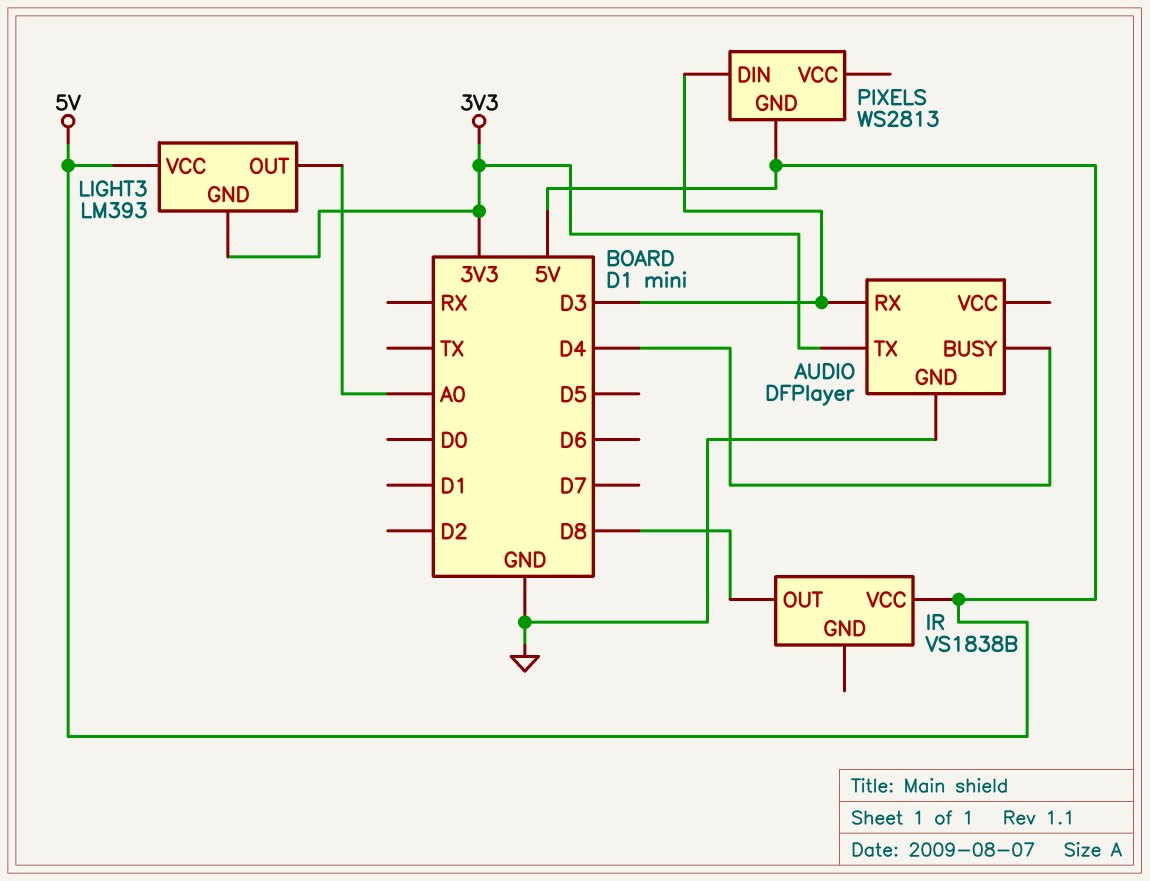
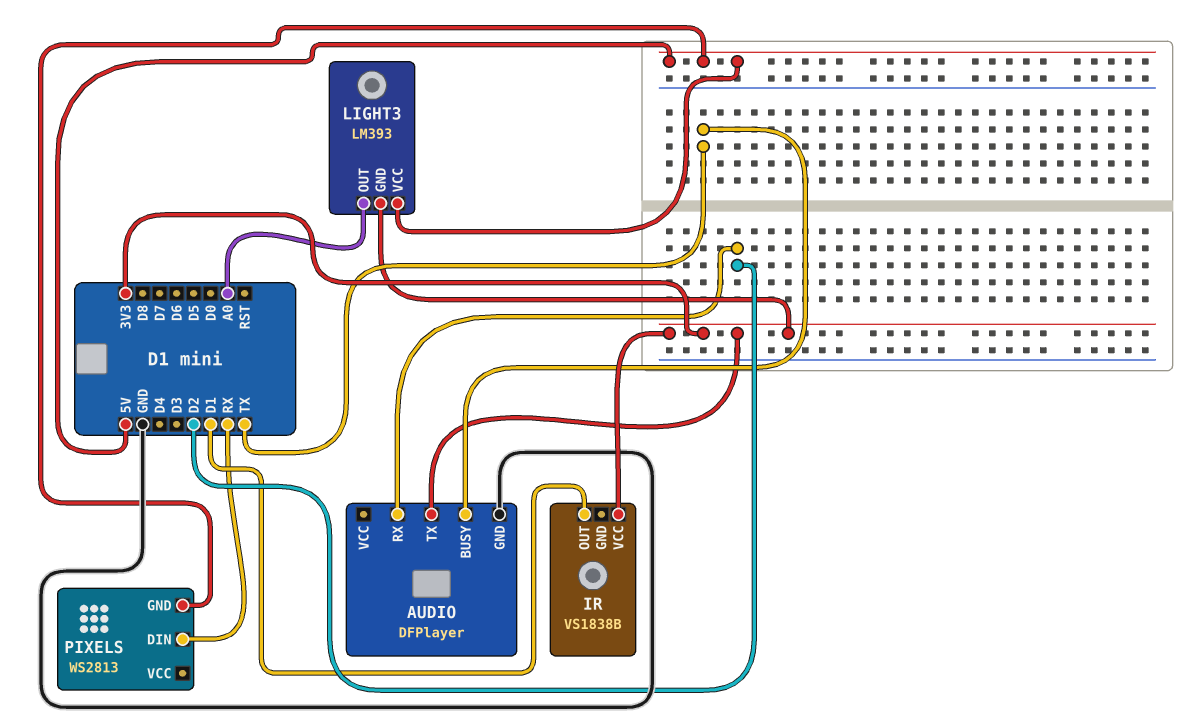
AUDIO pin BUSY: D4 -> TX
AUDIO pin RX: D3 -> D2
IR pin OUT: D8 -> D1
IR pin VCC: 5V -> 3V3
PIXELS pin DIN: D3 -> RX

